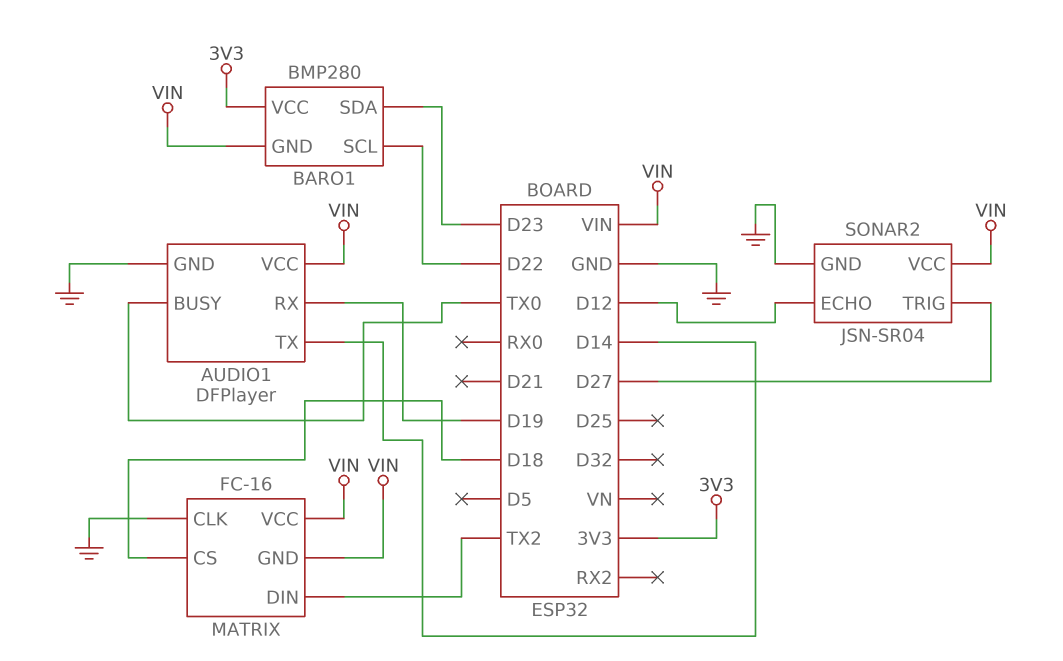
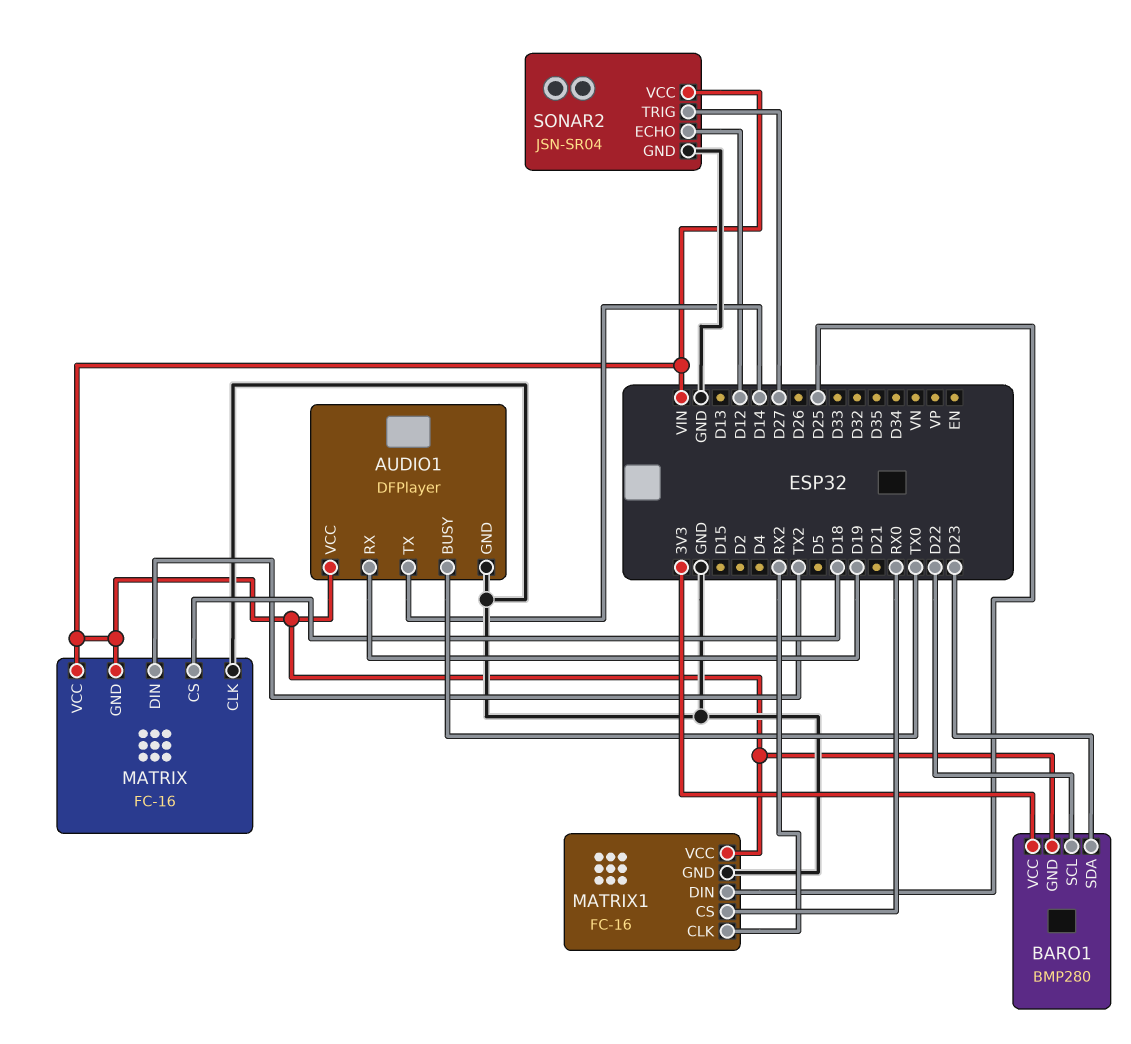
MATRIX1: none -> FC-16
MATRIX1 pin CLK: none -> RX2
MATRIX1 pin CS: none -> RX0
MATRIX1 pin DIN: none -> D25
MATRIX1 pin GND: none -> GND
MATRIX1 pin VCC: none -> VIN

